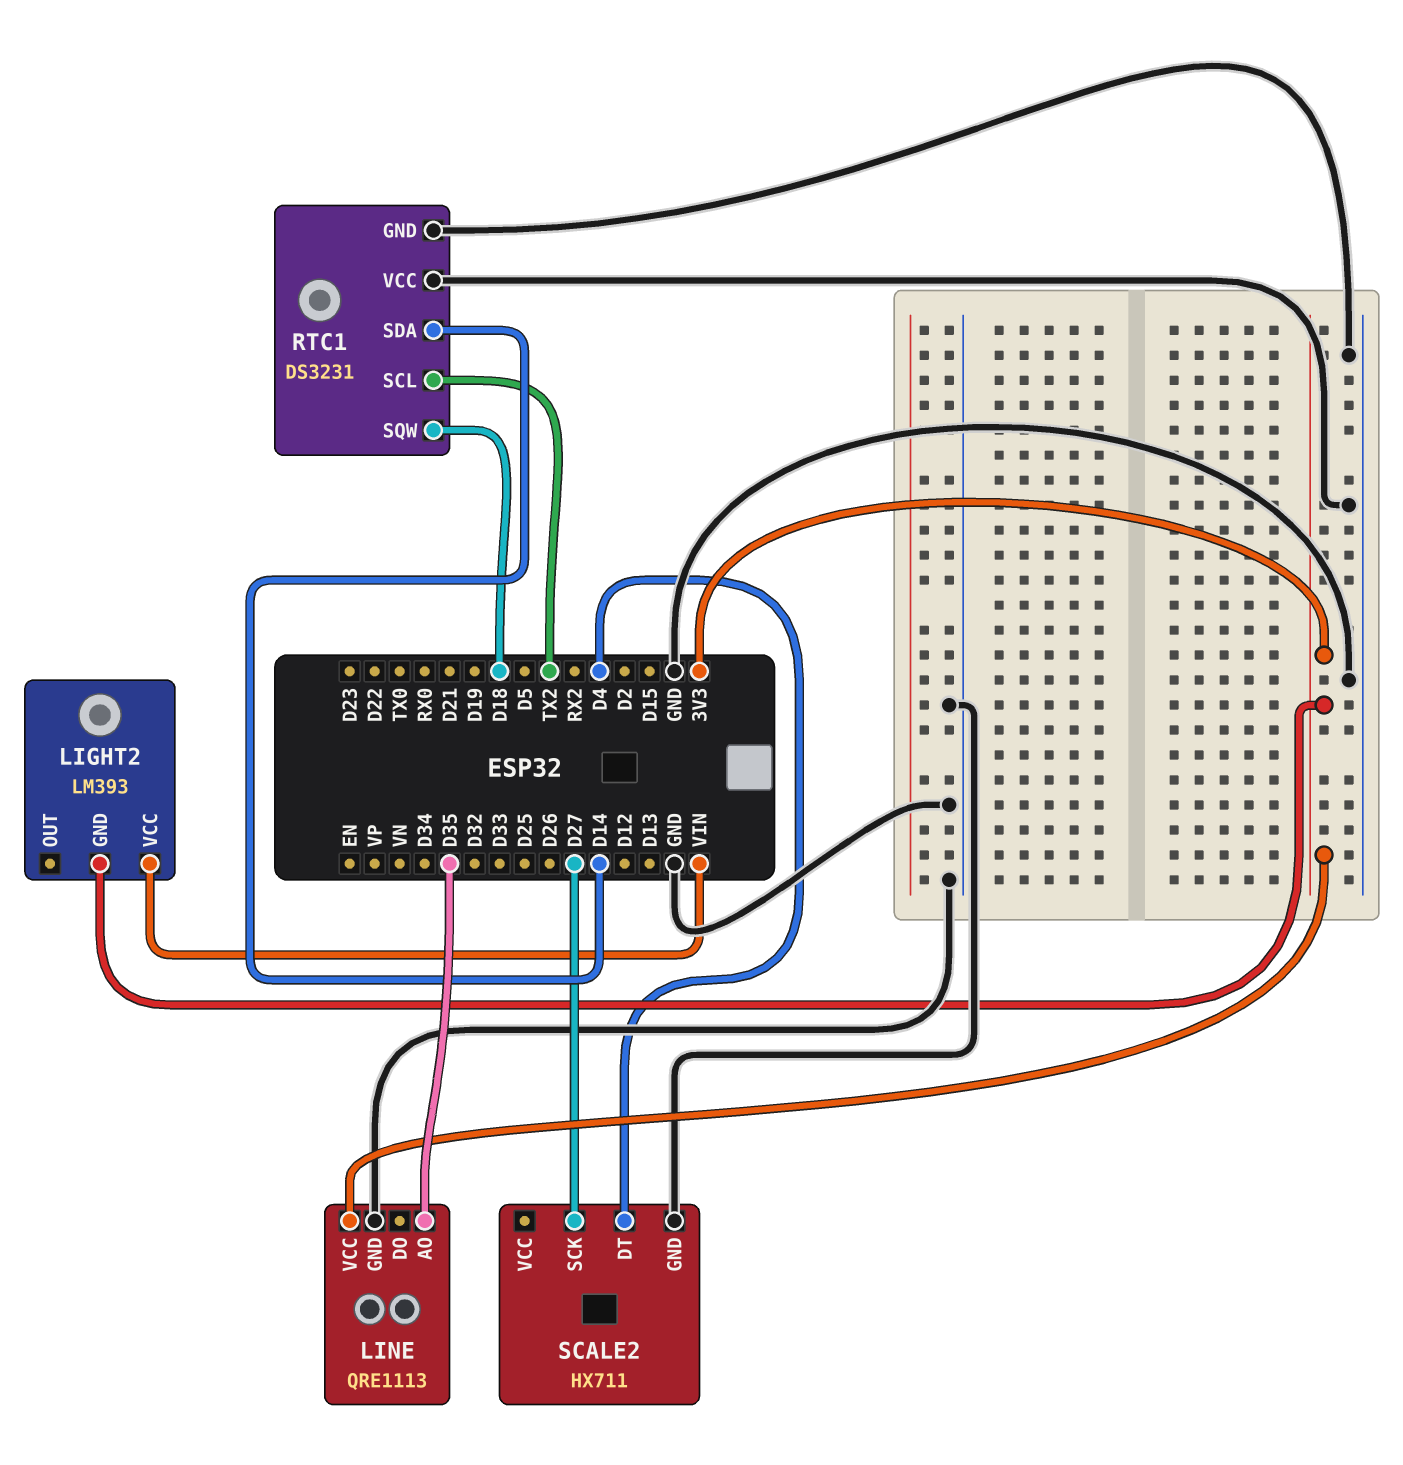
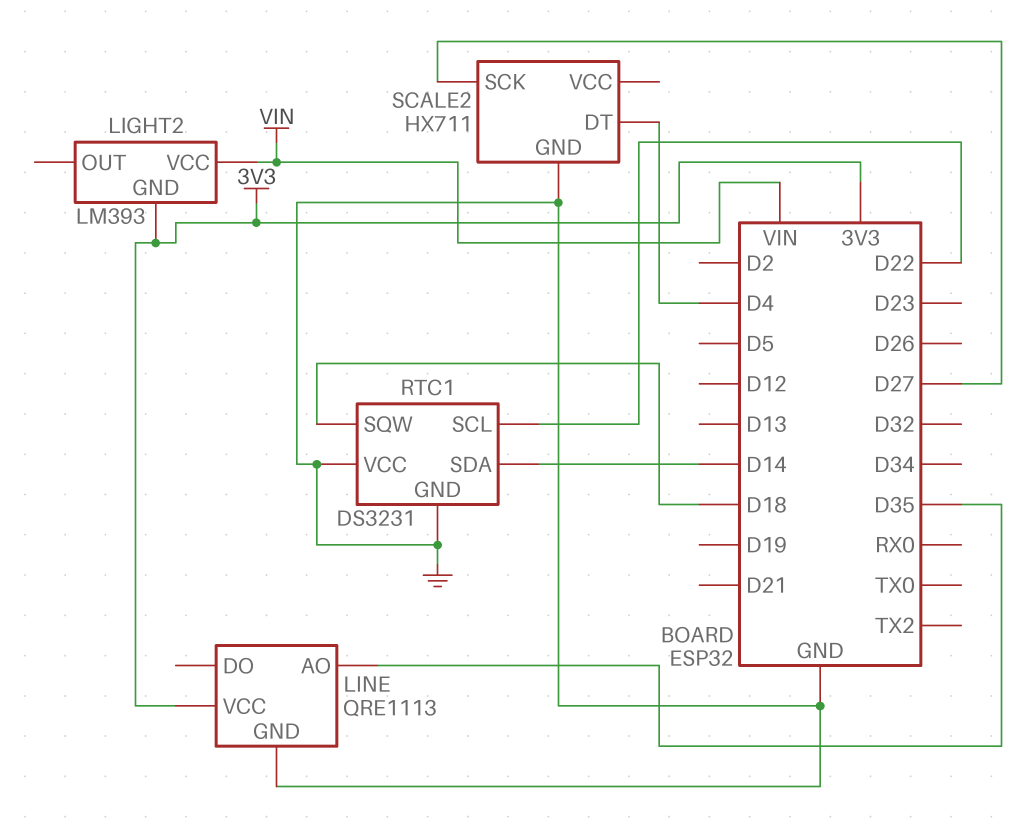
RTC1 pin SCL: TX2 -> D22

